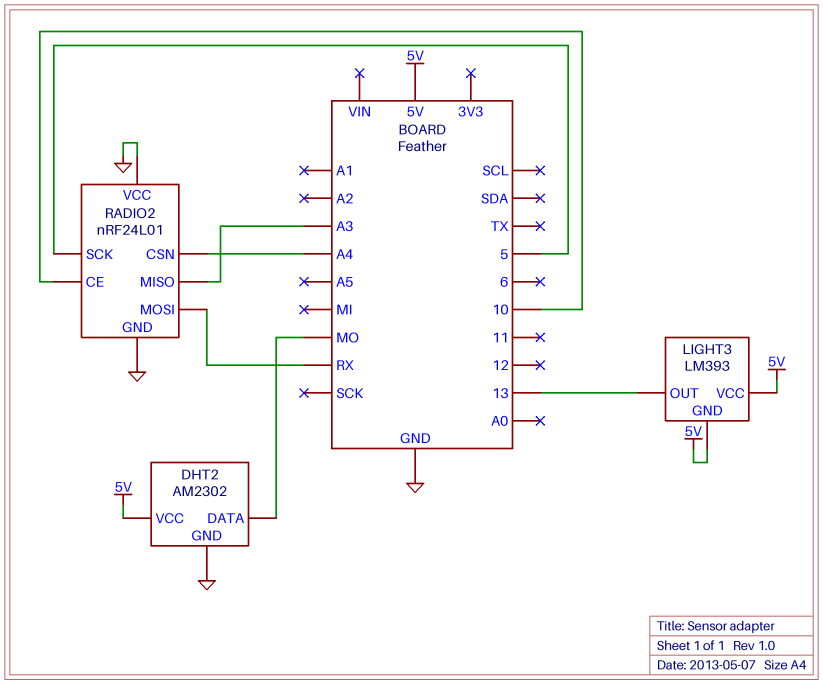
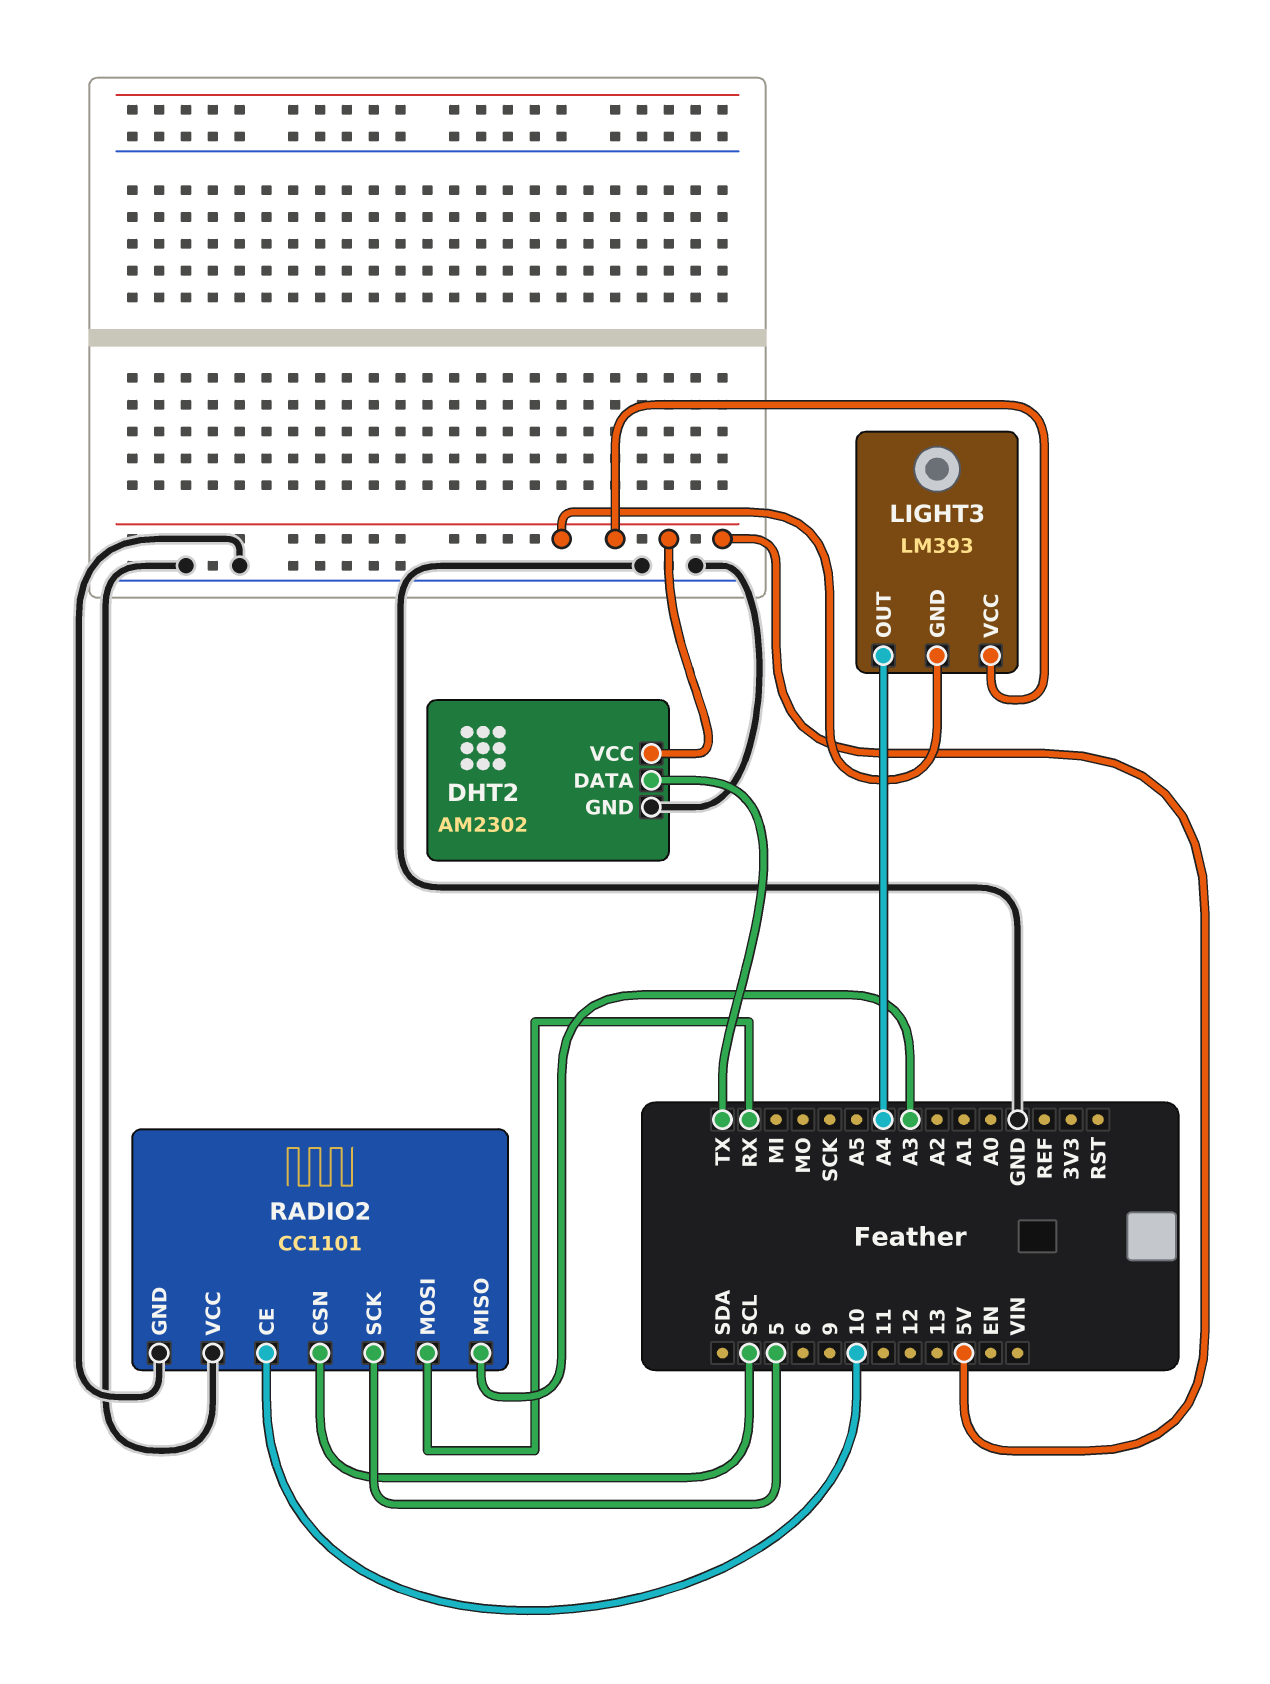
DHT2 pin DATA: MO -> TX
LIGHT3 pin OUT: 13 -> A4
RADIO2: nRF24L01 -> CC1101
RADIO2 pin CSN: A4 -> SCL

